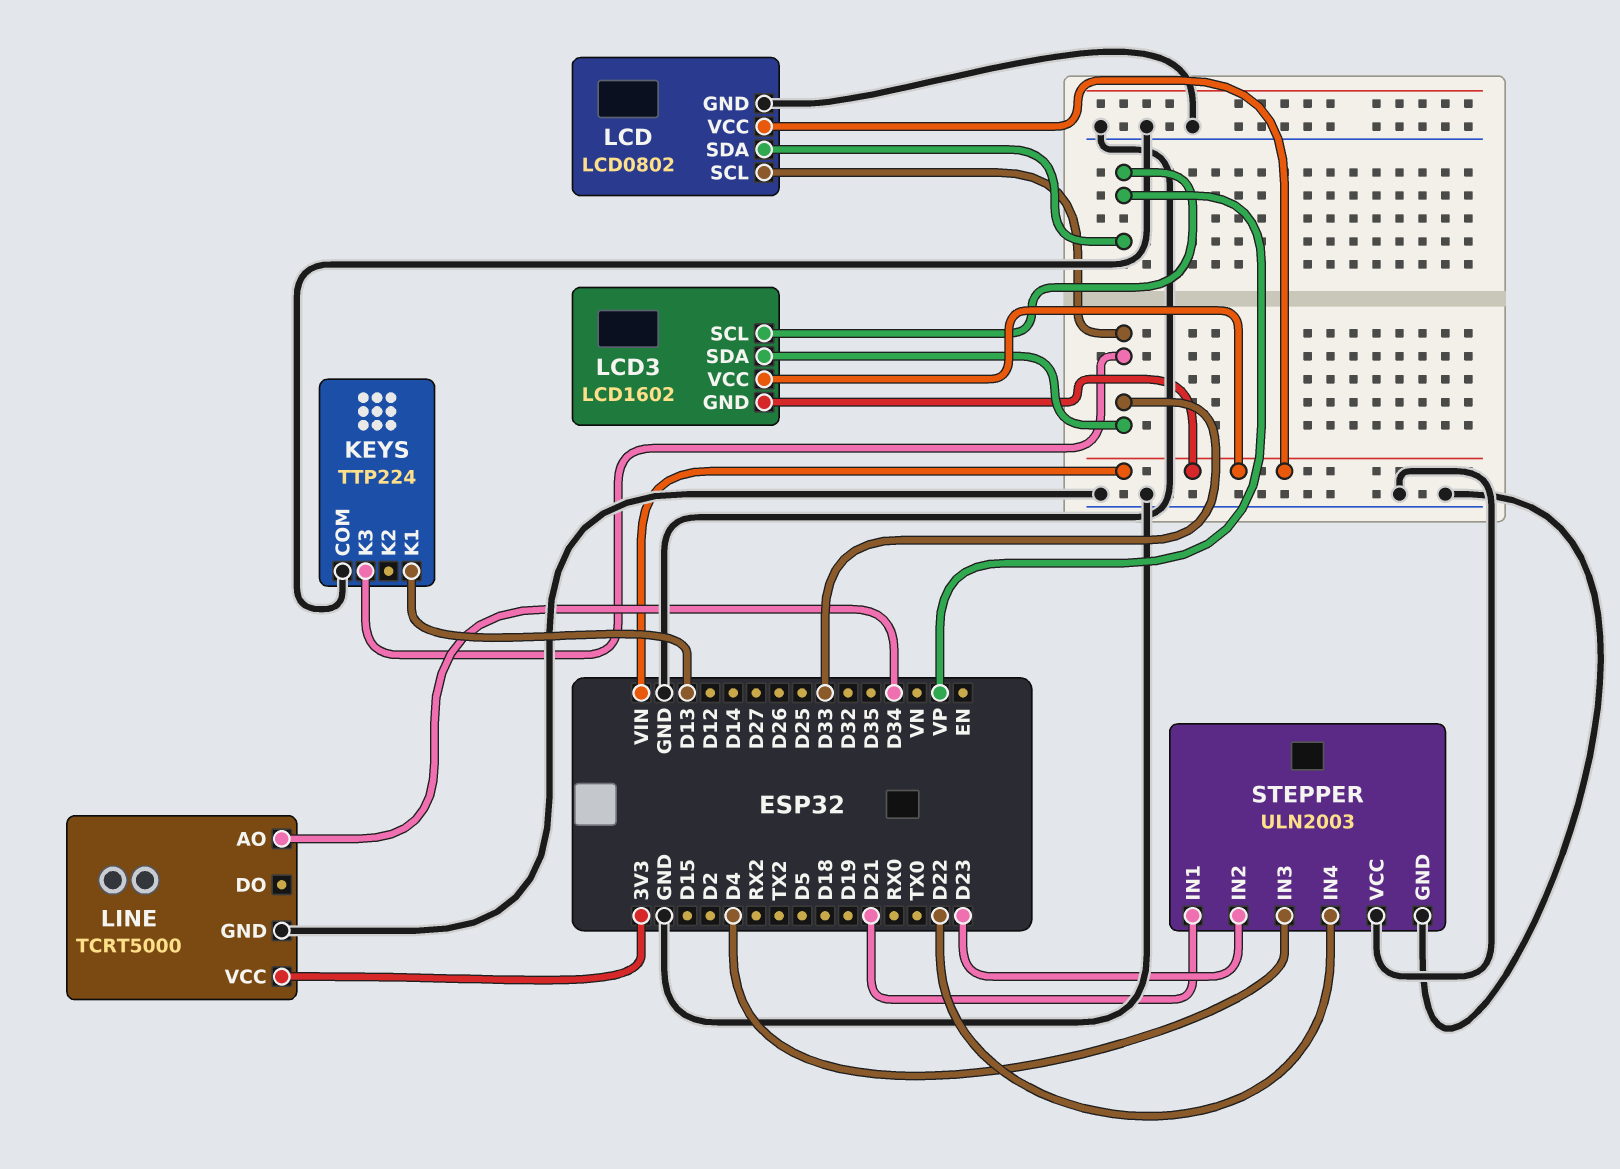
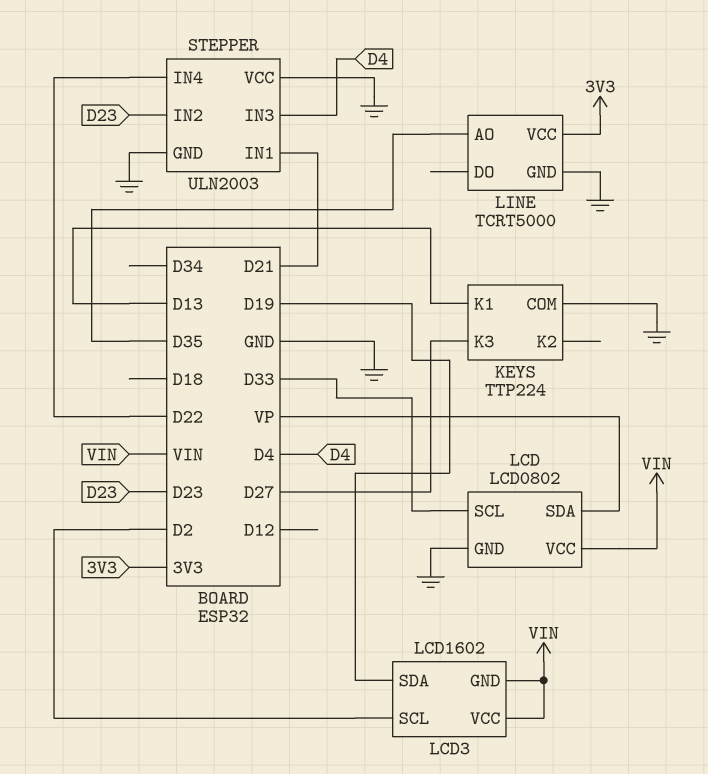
KEYS pin K3: D33 -> D27
LCD3 pin SCL: VP -> D2
LCD3 pin SDA: D33 -> D19
LINE pin AO: D34 -> D35

